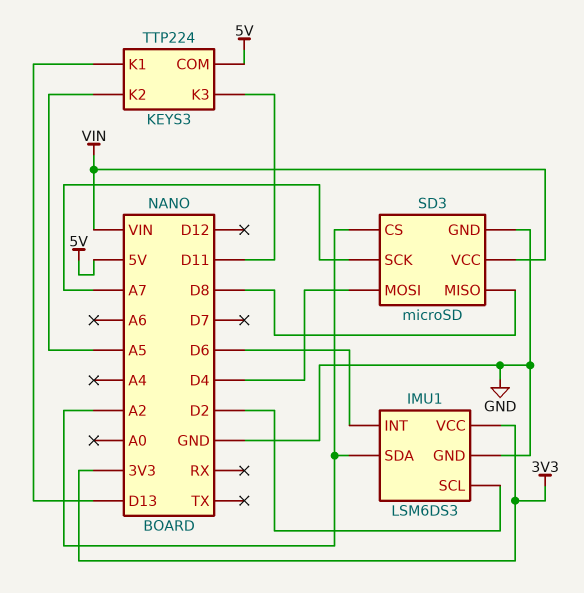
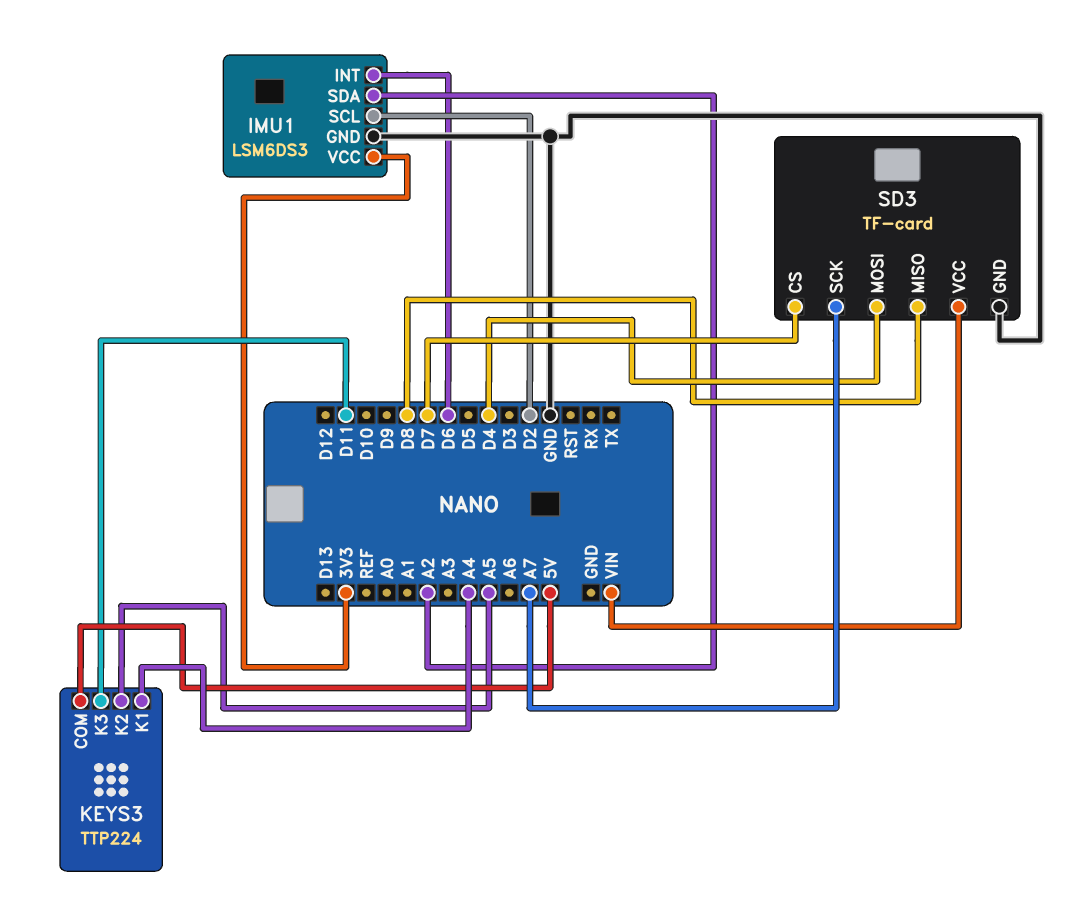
KEYS3 pin K1: D13 -> A4
SD3: microSD -> TF-card
SD3 pin CS: A2 -> D7

